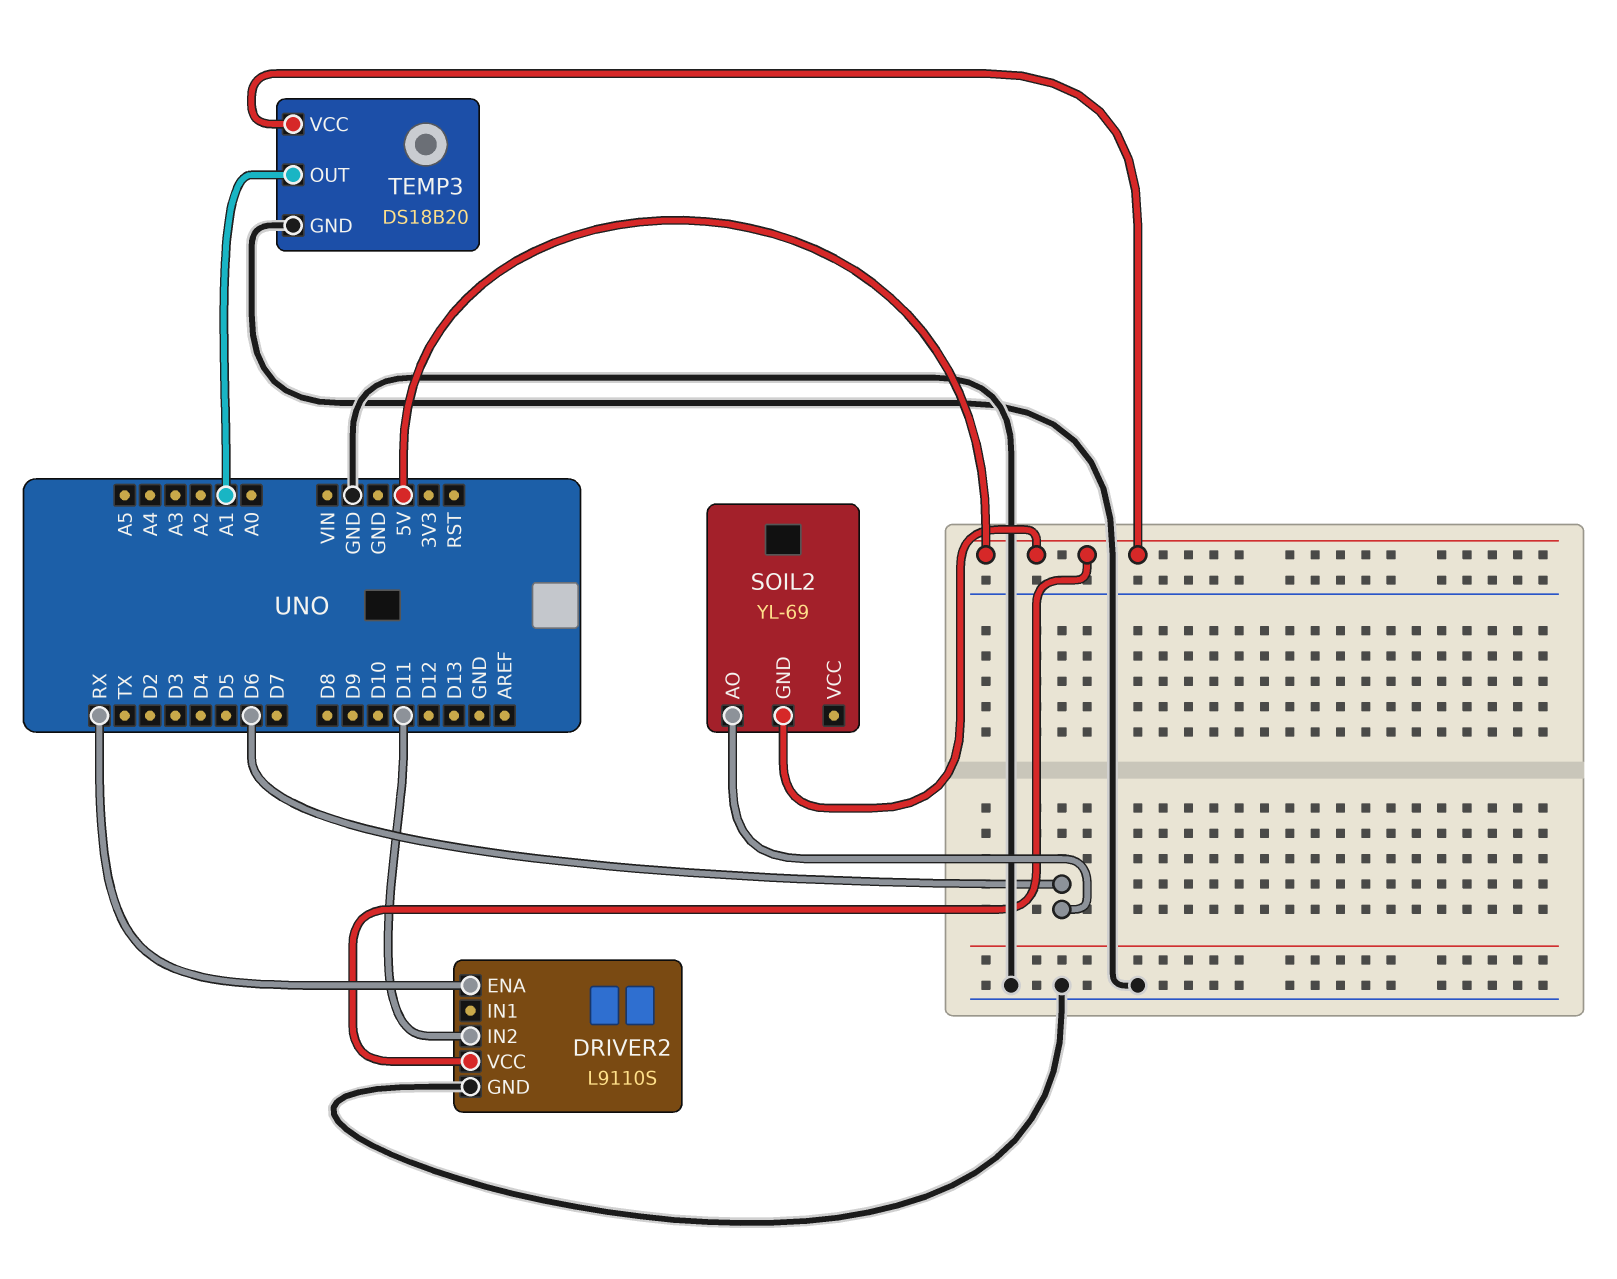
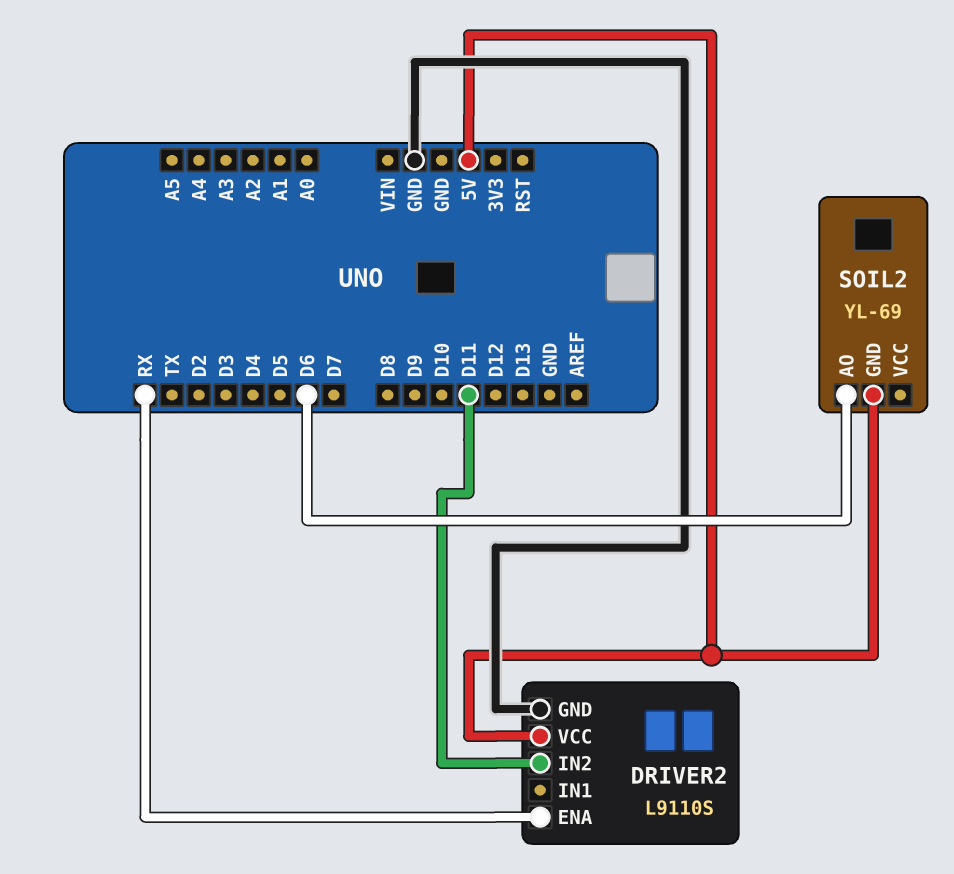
TEMP3: DS18B20 -> none
TEMP3 pin GND: GND -> none
TEMP3 pin OUT: A1 -> none
TEMP3 pin VCC: 5V -> none

